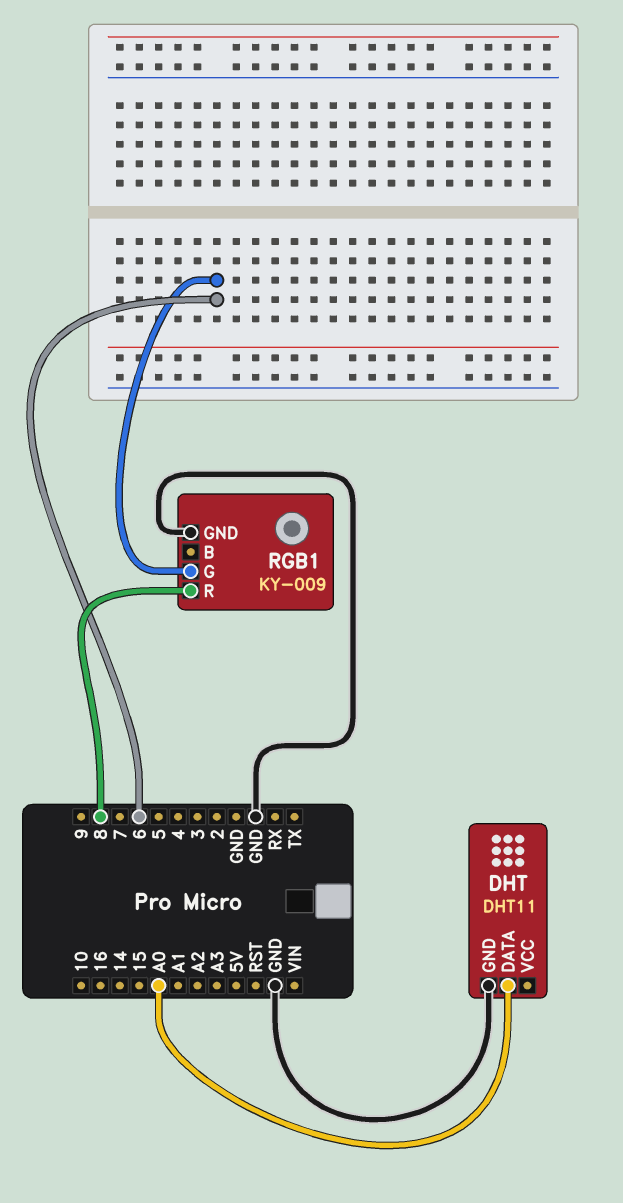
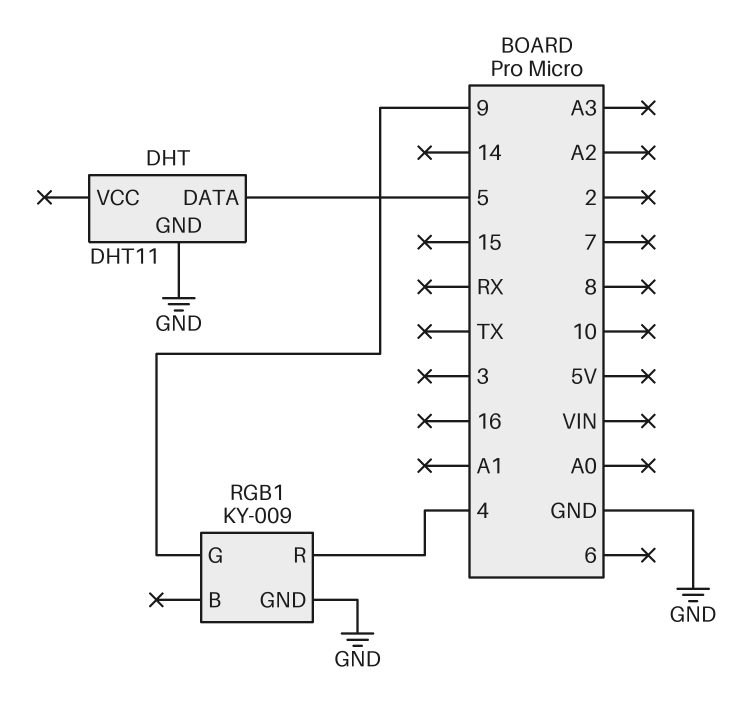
DHT pin DATA: A0 -> 5
RGB1 pin G: 6 -> 9
RGB1 pin R: 8 -> 4

